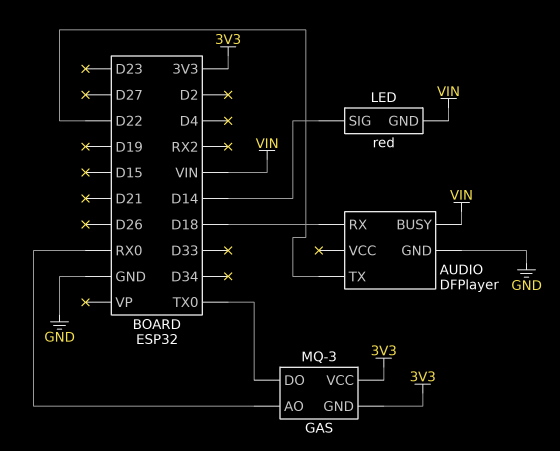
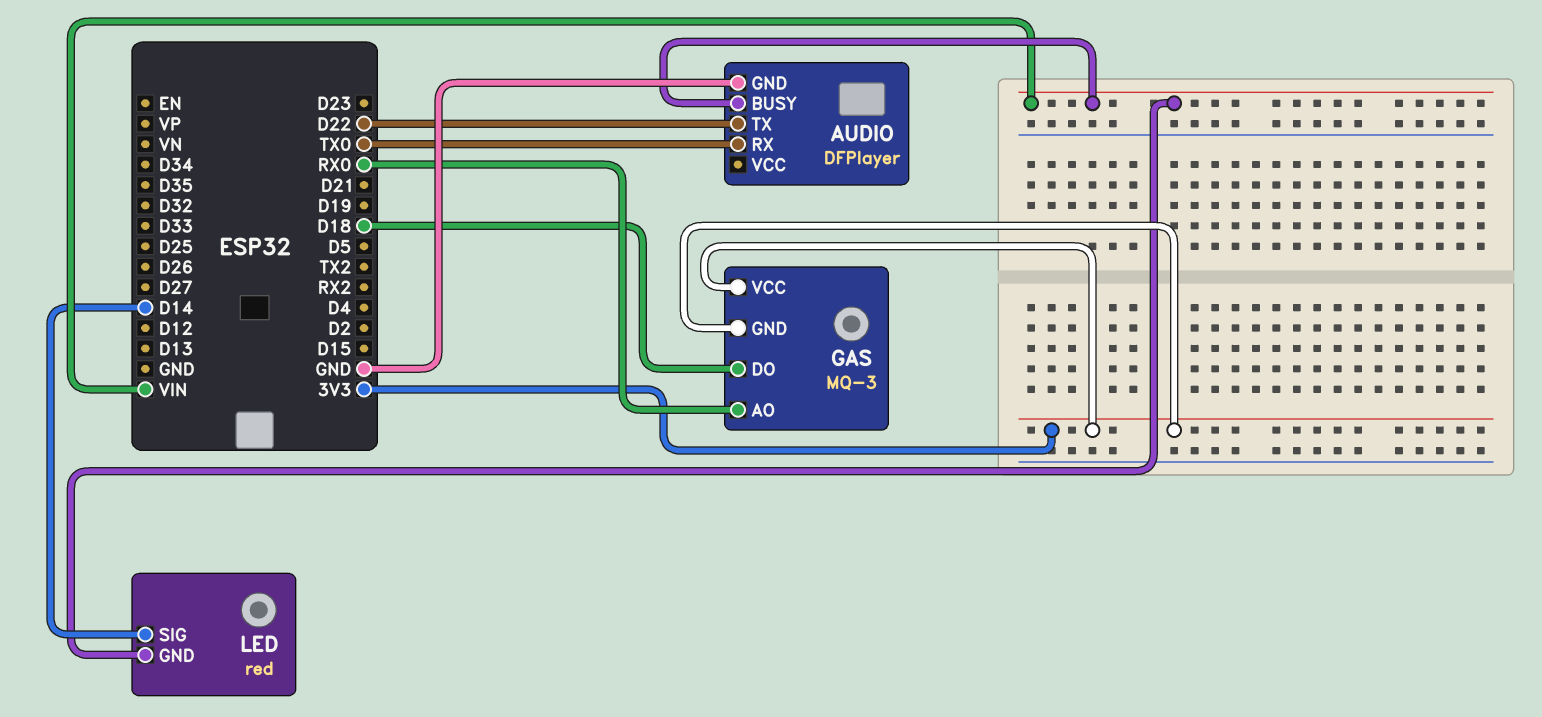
AUDIO pin RX: D18 -> TX0
GAS pin DO: TX0 -> D18

